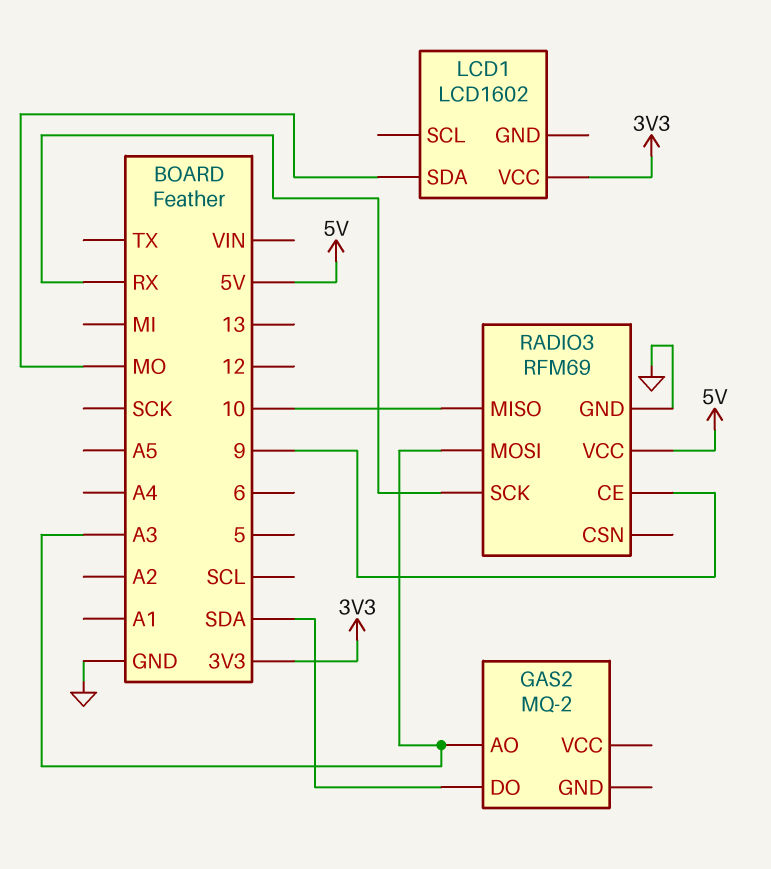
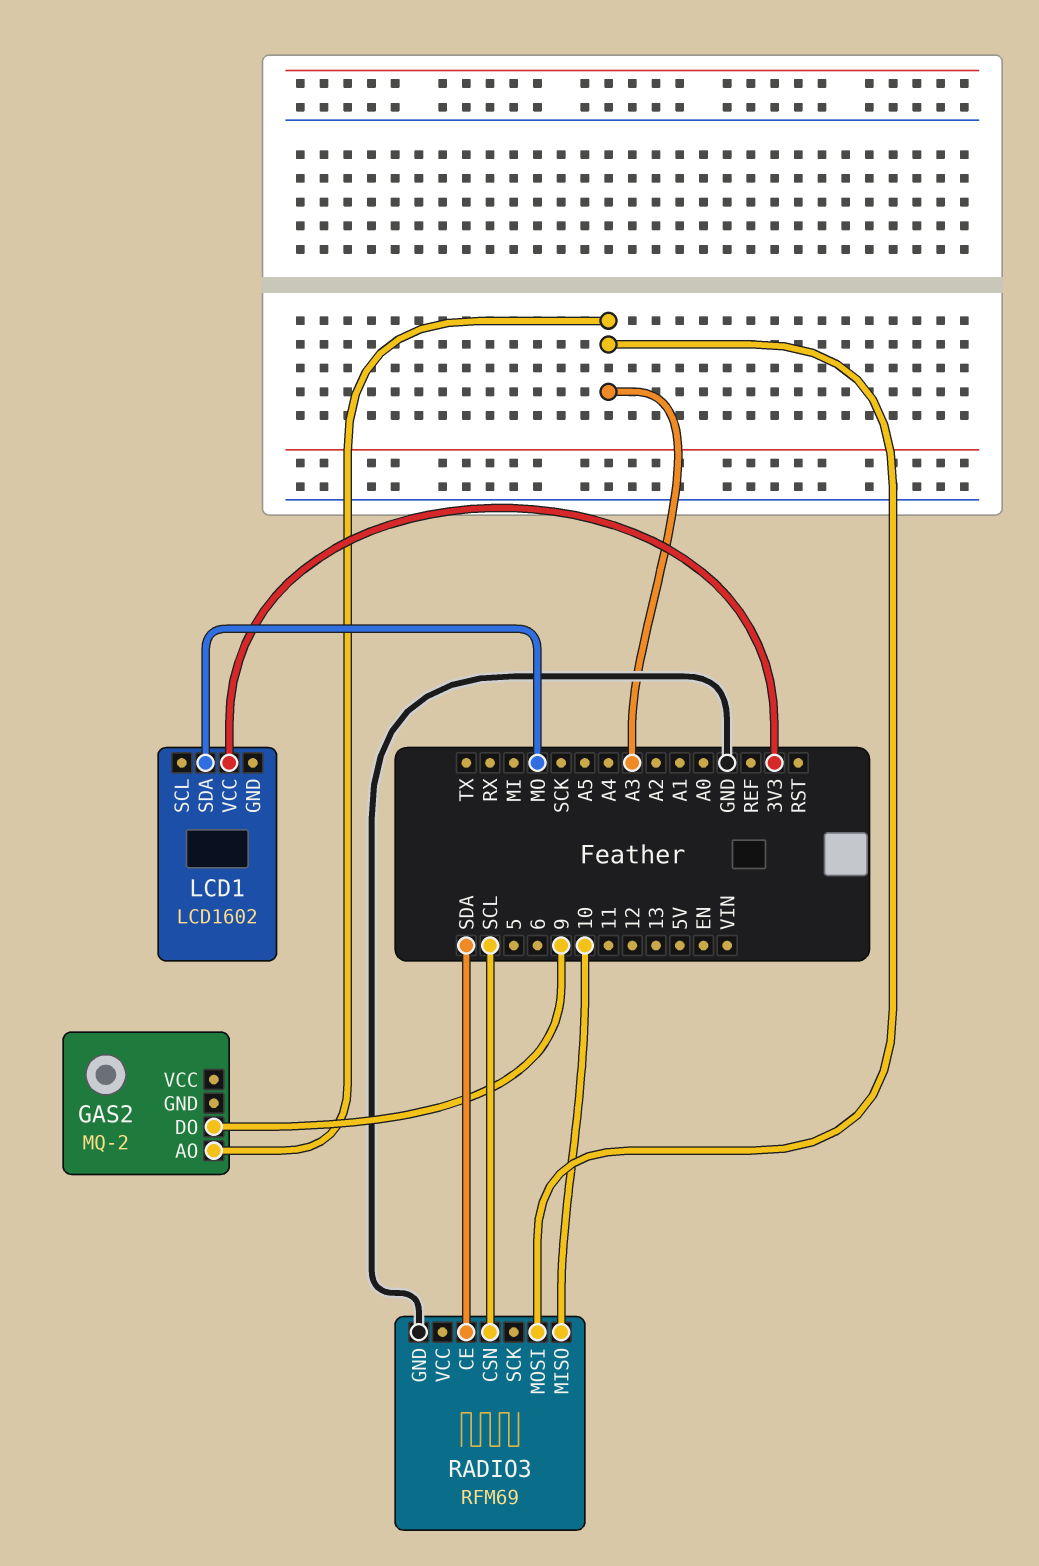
GAS2 pin DO: SDA -> 9
RADIO3 pin CE: 9 -> SDA
RADIO3 pin CSN: none -> SCL
RADIO3 pin SCK: RX -> none
RADIO3 pin VCC: 5V -> none

